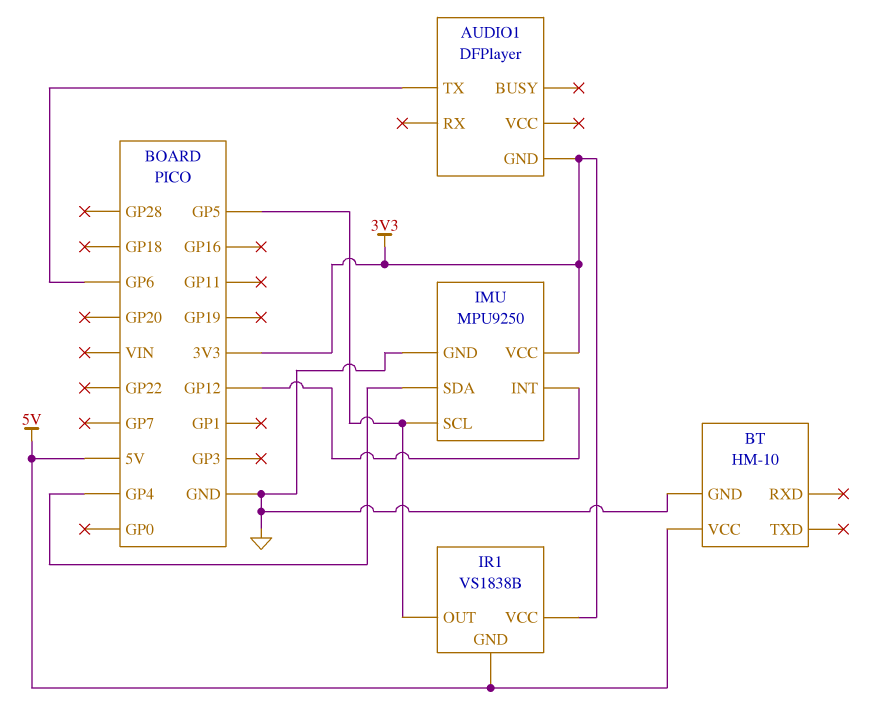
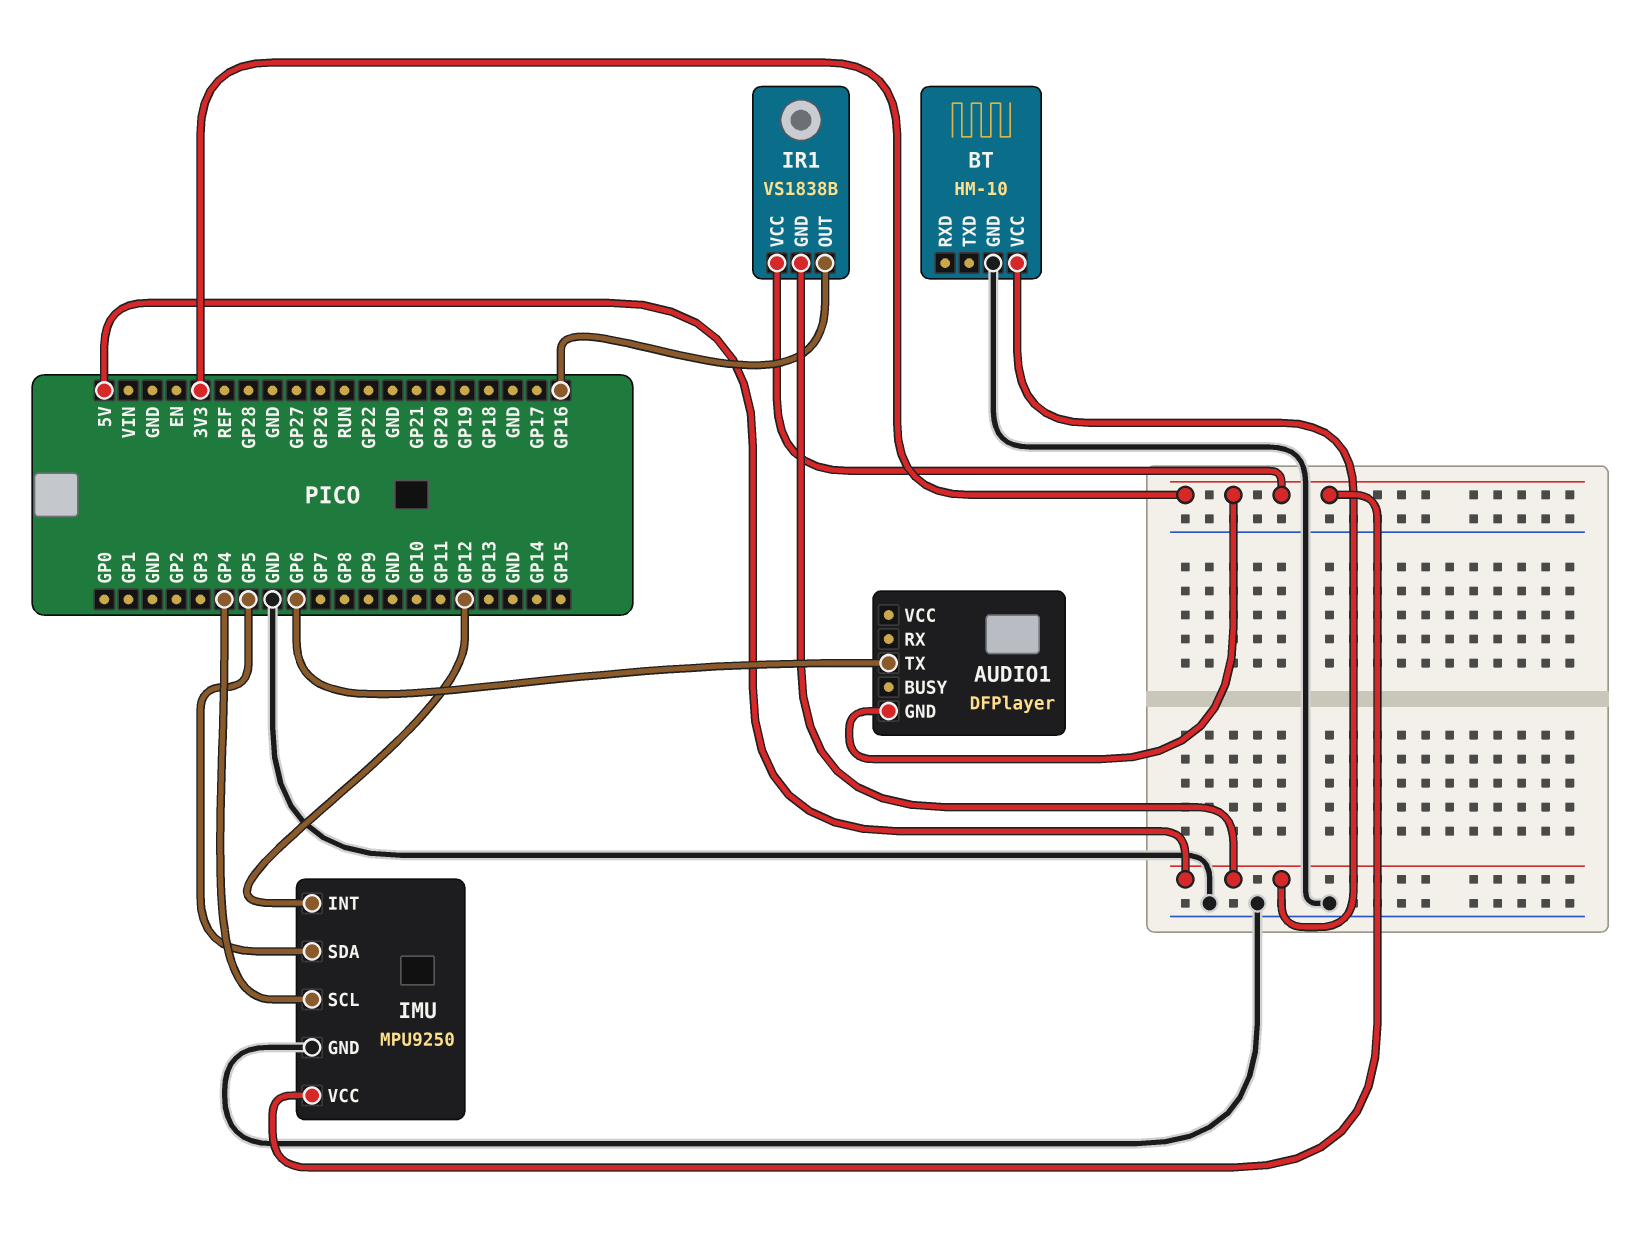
IMU pin SCL: GP5 -> GP4
IMU pin SDA: GP4 -> GP5
IR1 pin OUT: GP5 -> GP16

